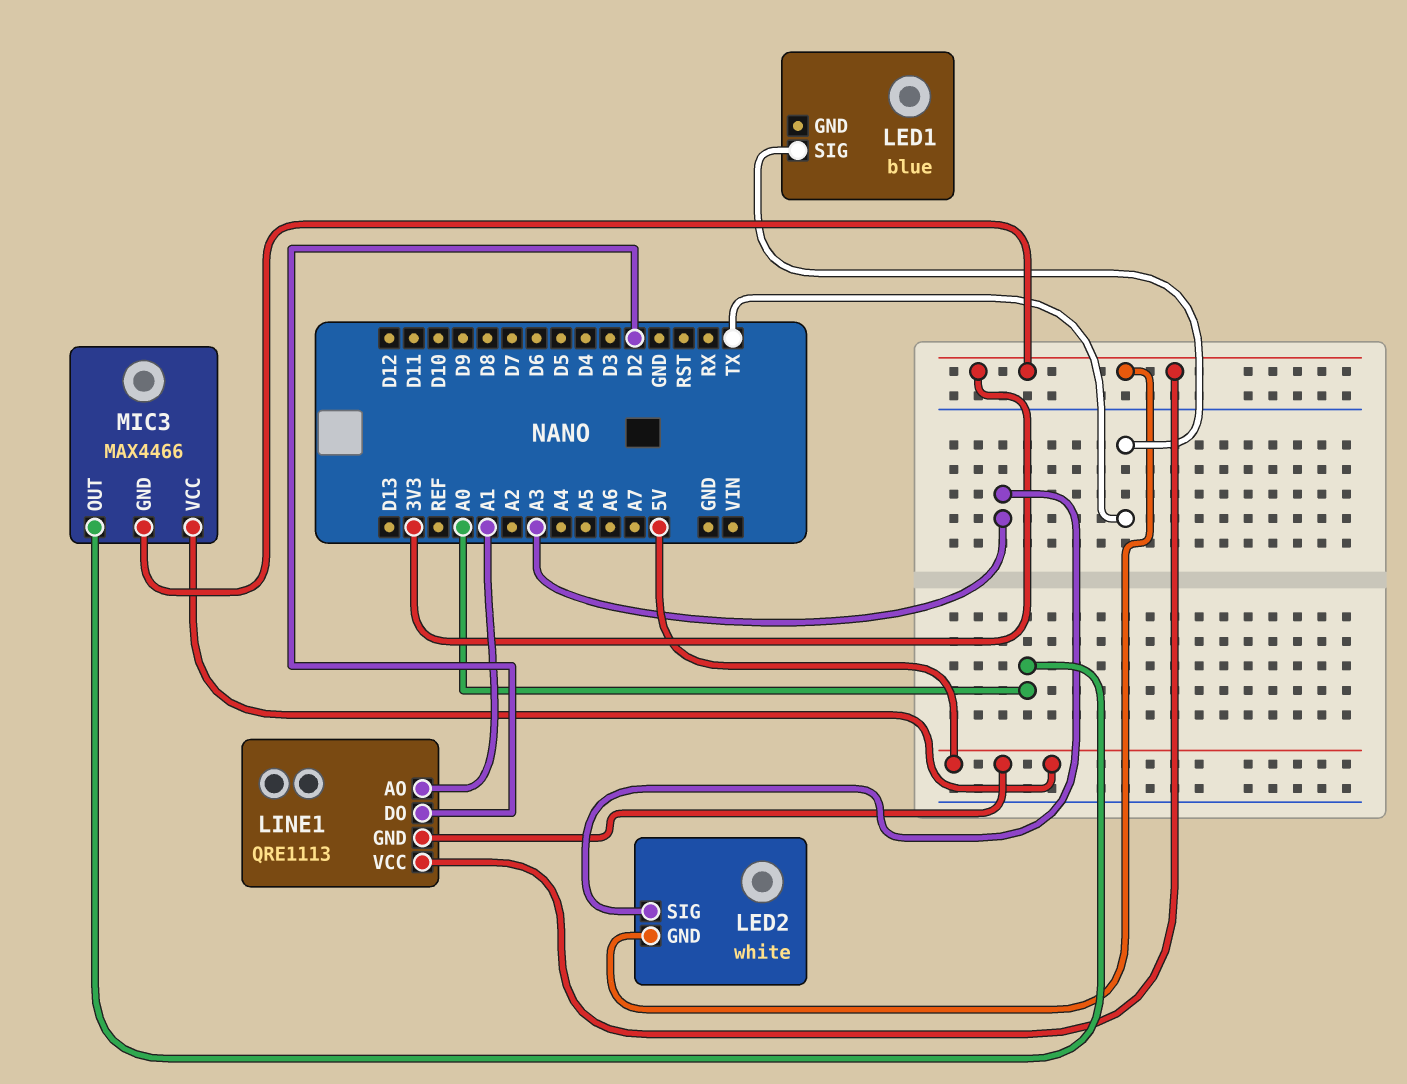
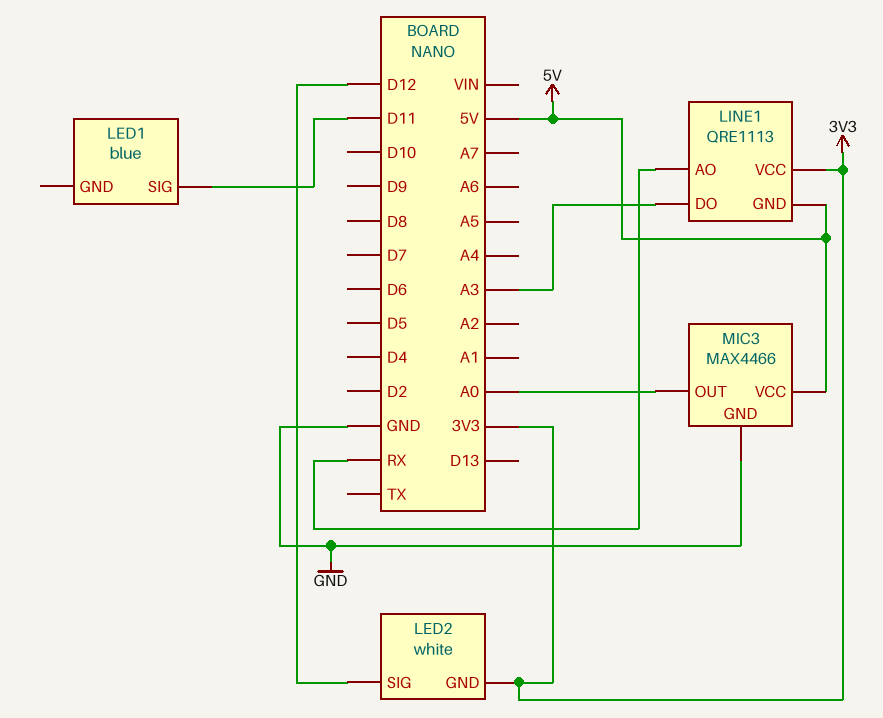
LED1 pin SIG: TX -> D11
LED2 pin SIG: A3 -> D12
LINE1 pin AO: A1 -> RX
LINE1 pin DO: D2 -> A3
MIC3 pin GND: 3V3 -> GND

